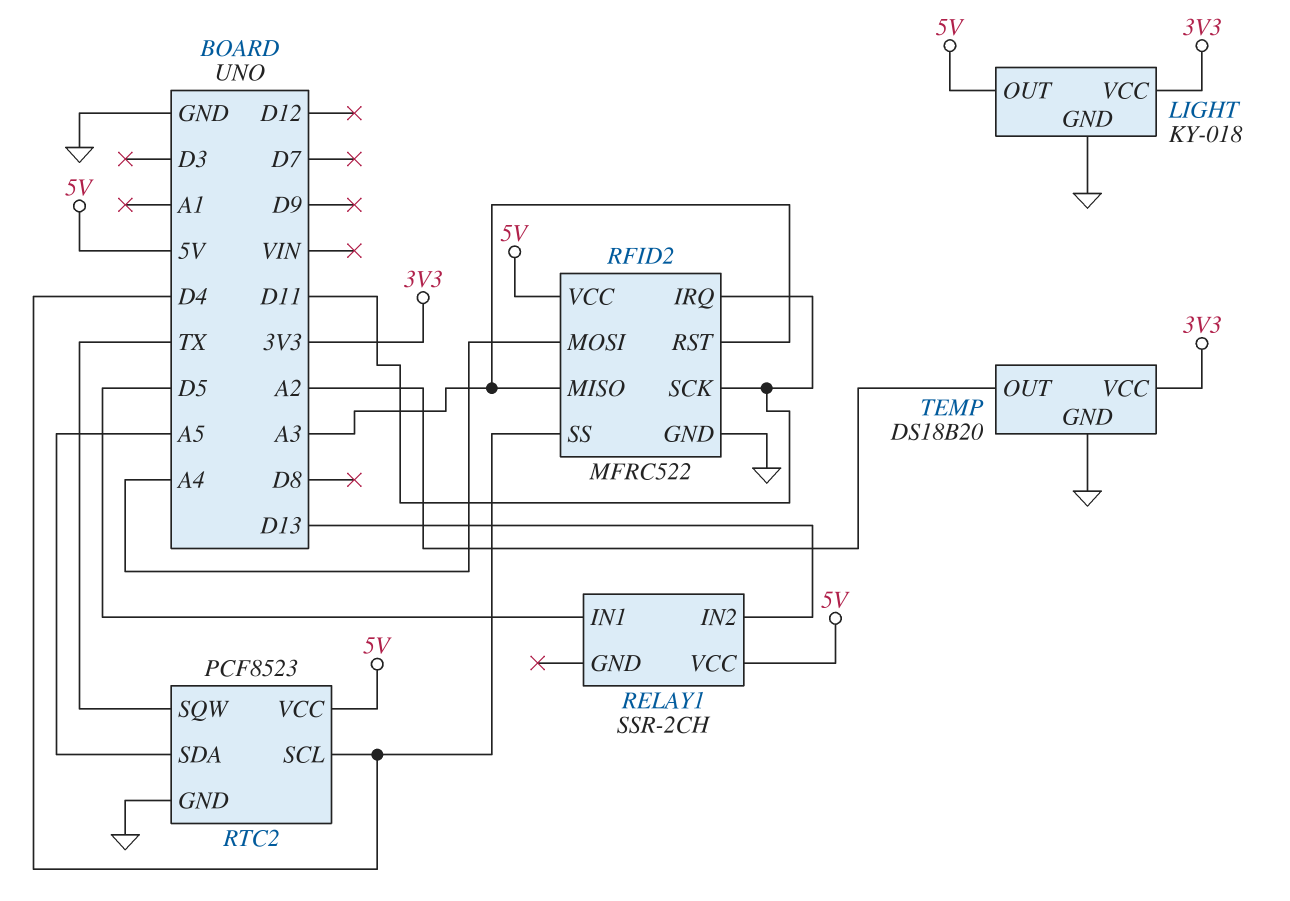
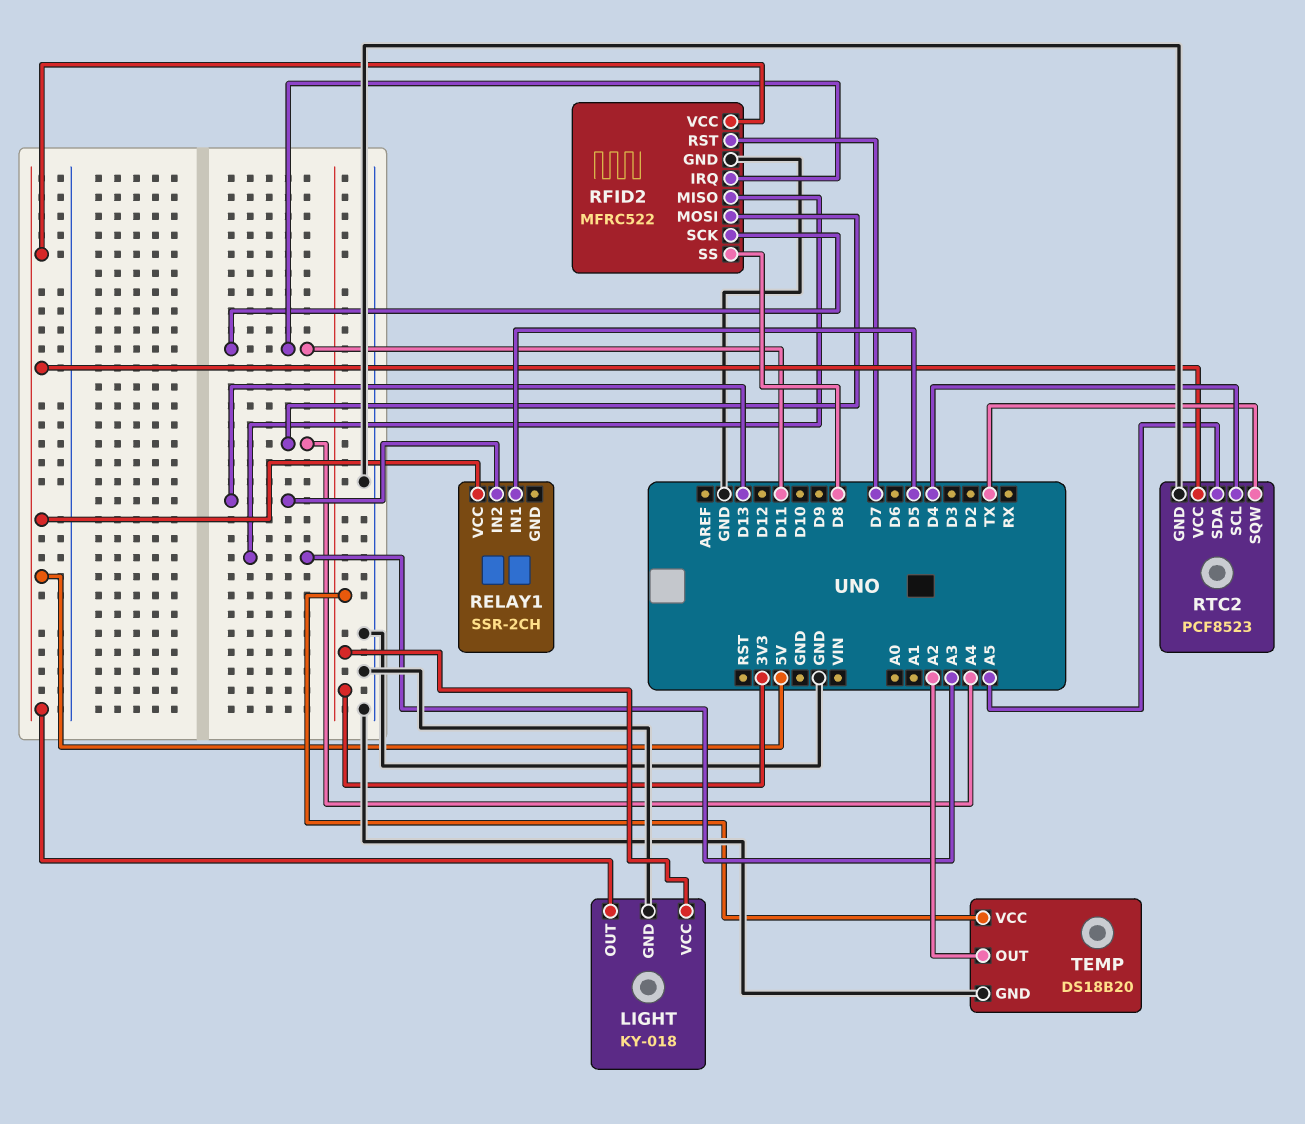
RFID2 pin RST: A3 -> D7
RFID2 pin SS: D4 -> D8

